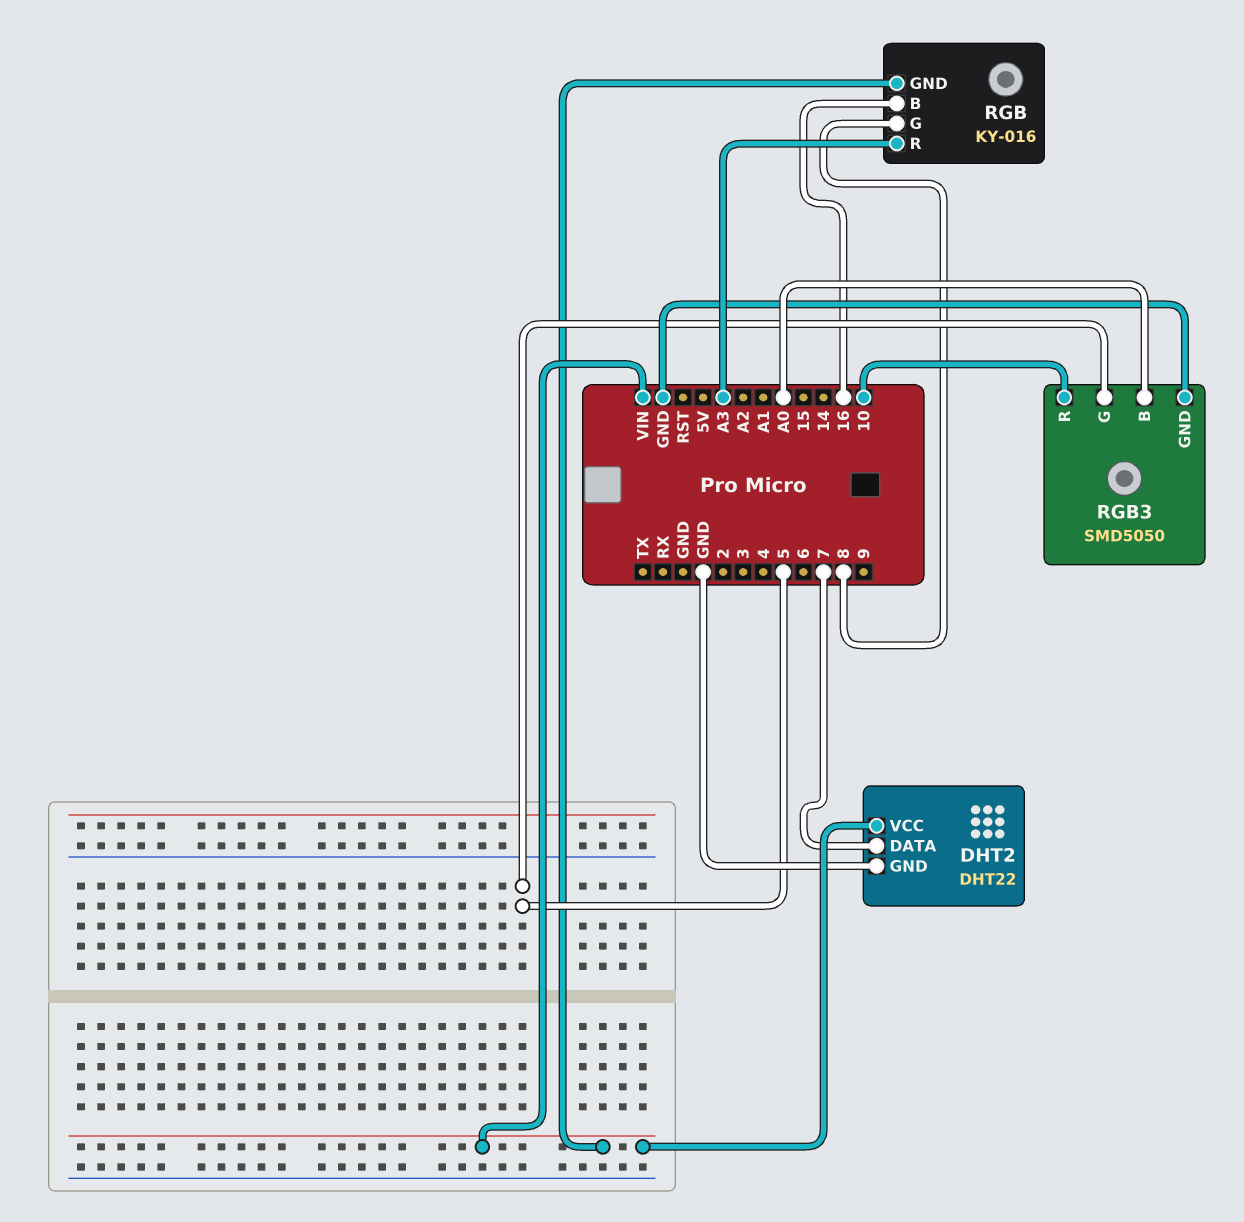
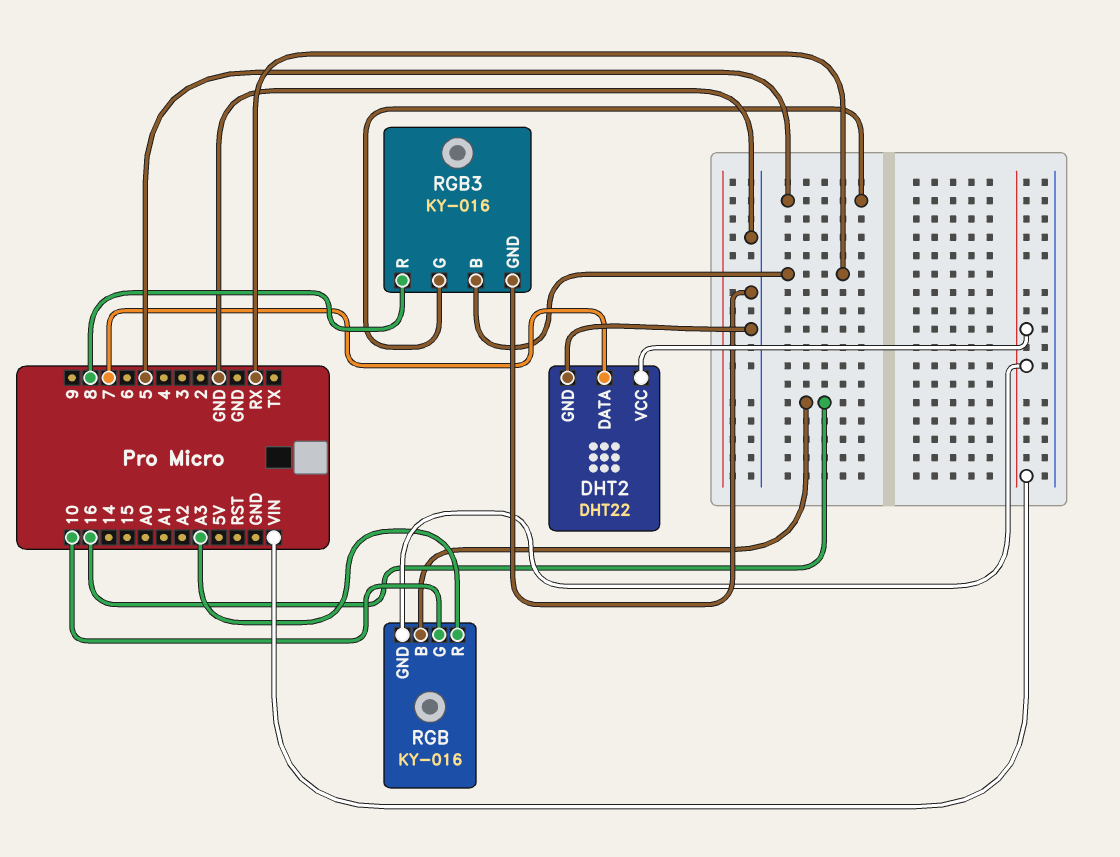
RGB pin G: 8 -> 10
RGB3: SMD5050 -> KY-016
RGB3 pin B: A0 -> RX
RGB3 pin R: 10 -> 8

